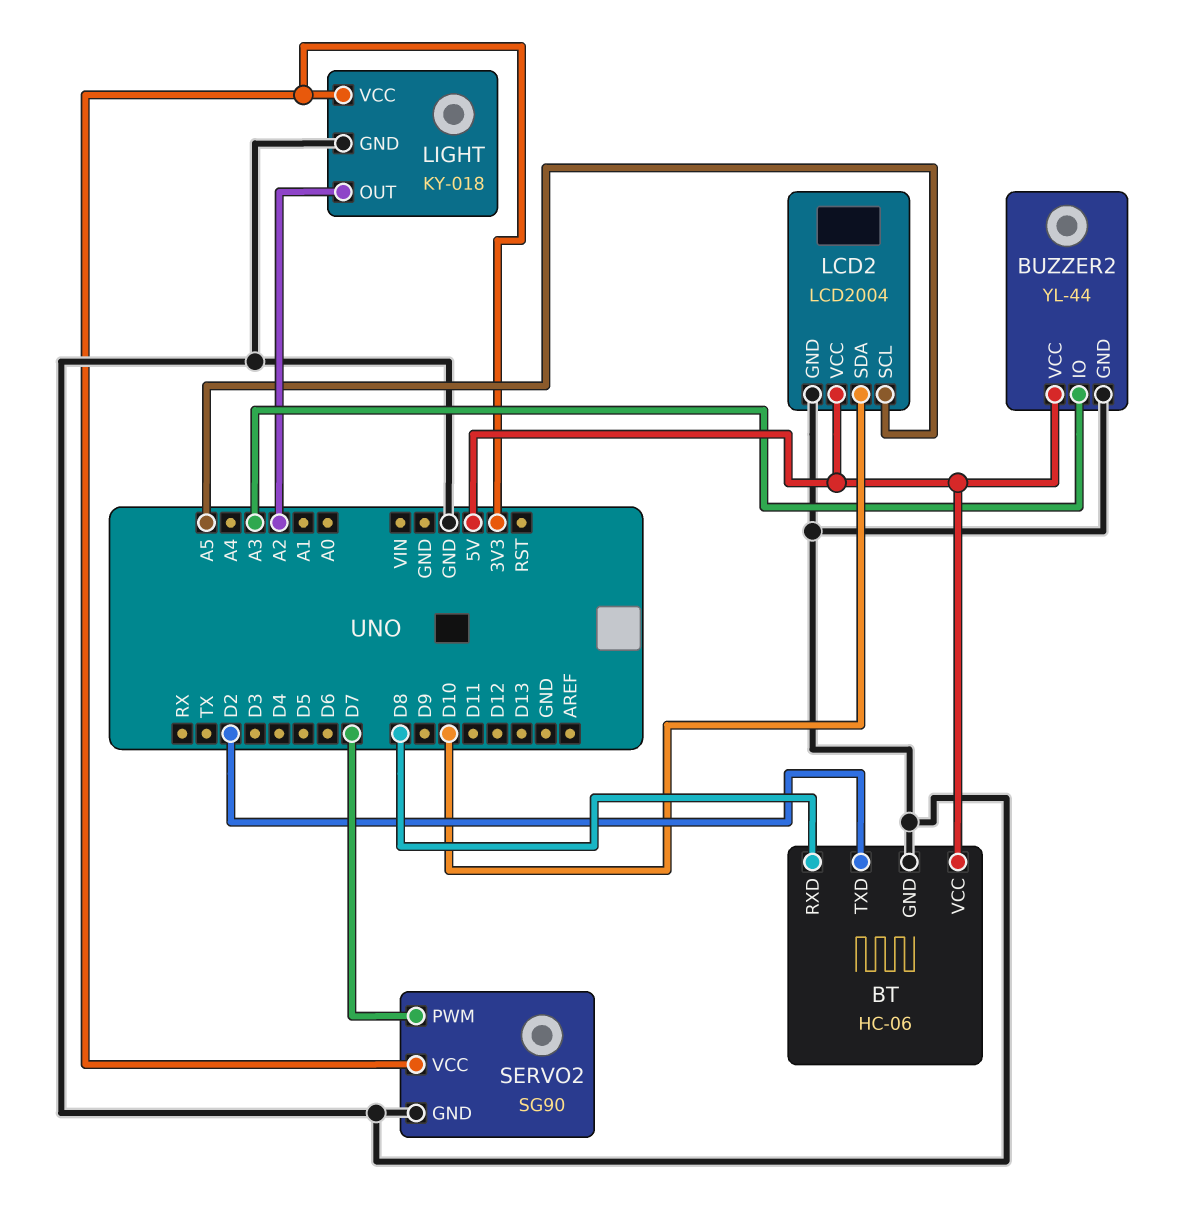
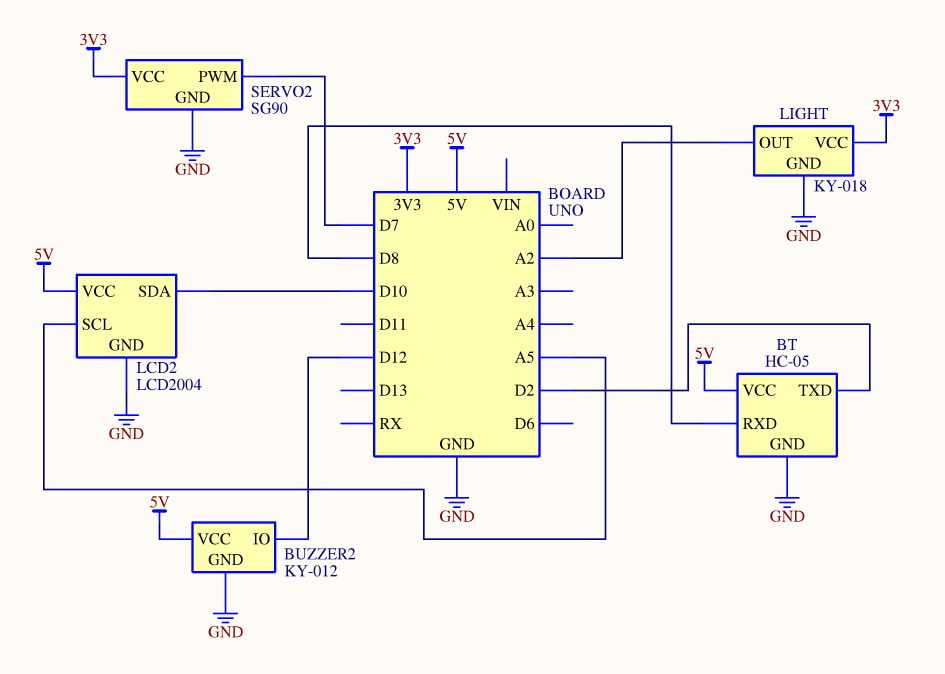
BT: HC-06 -> HC-05
BUZZER2: YL-44 -> KY-012
BUZZER2 pin IO: A3 -> D12

